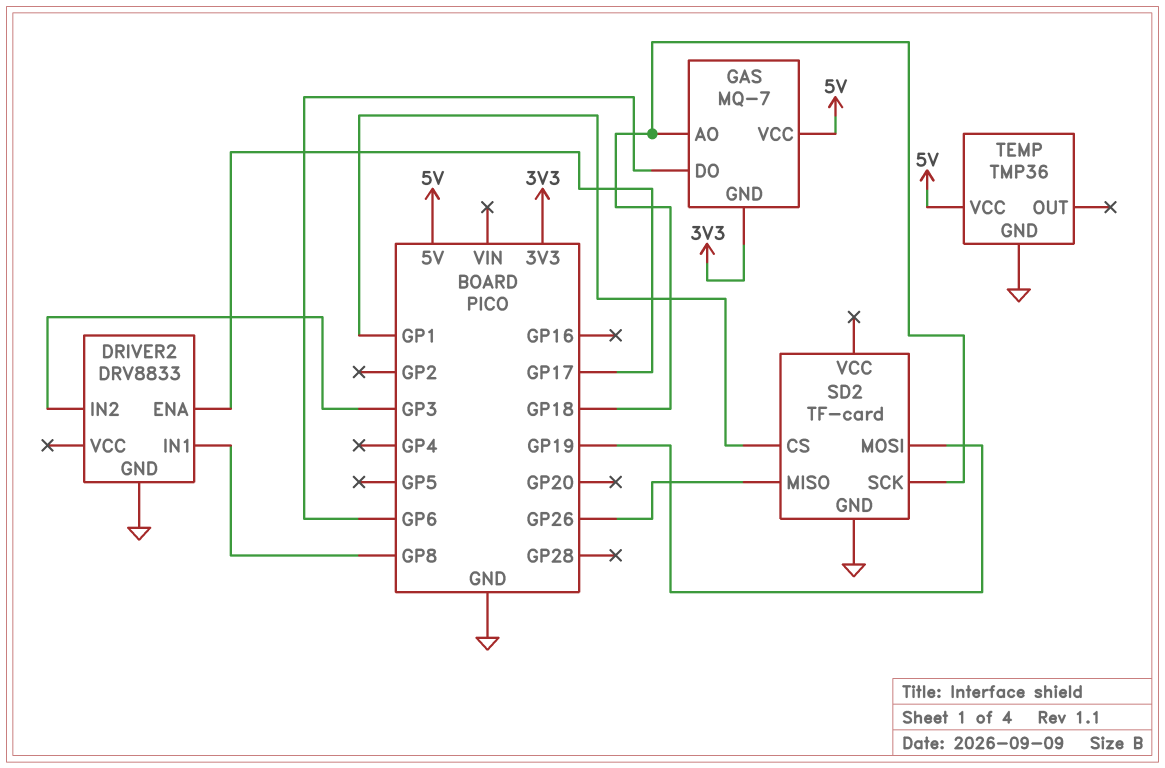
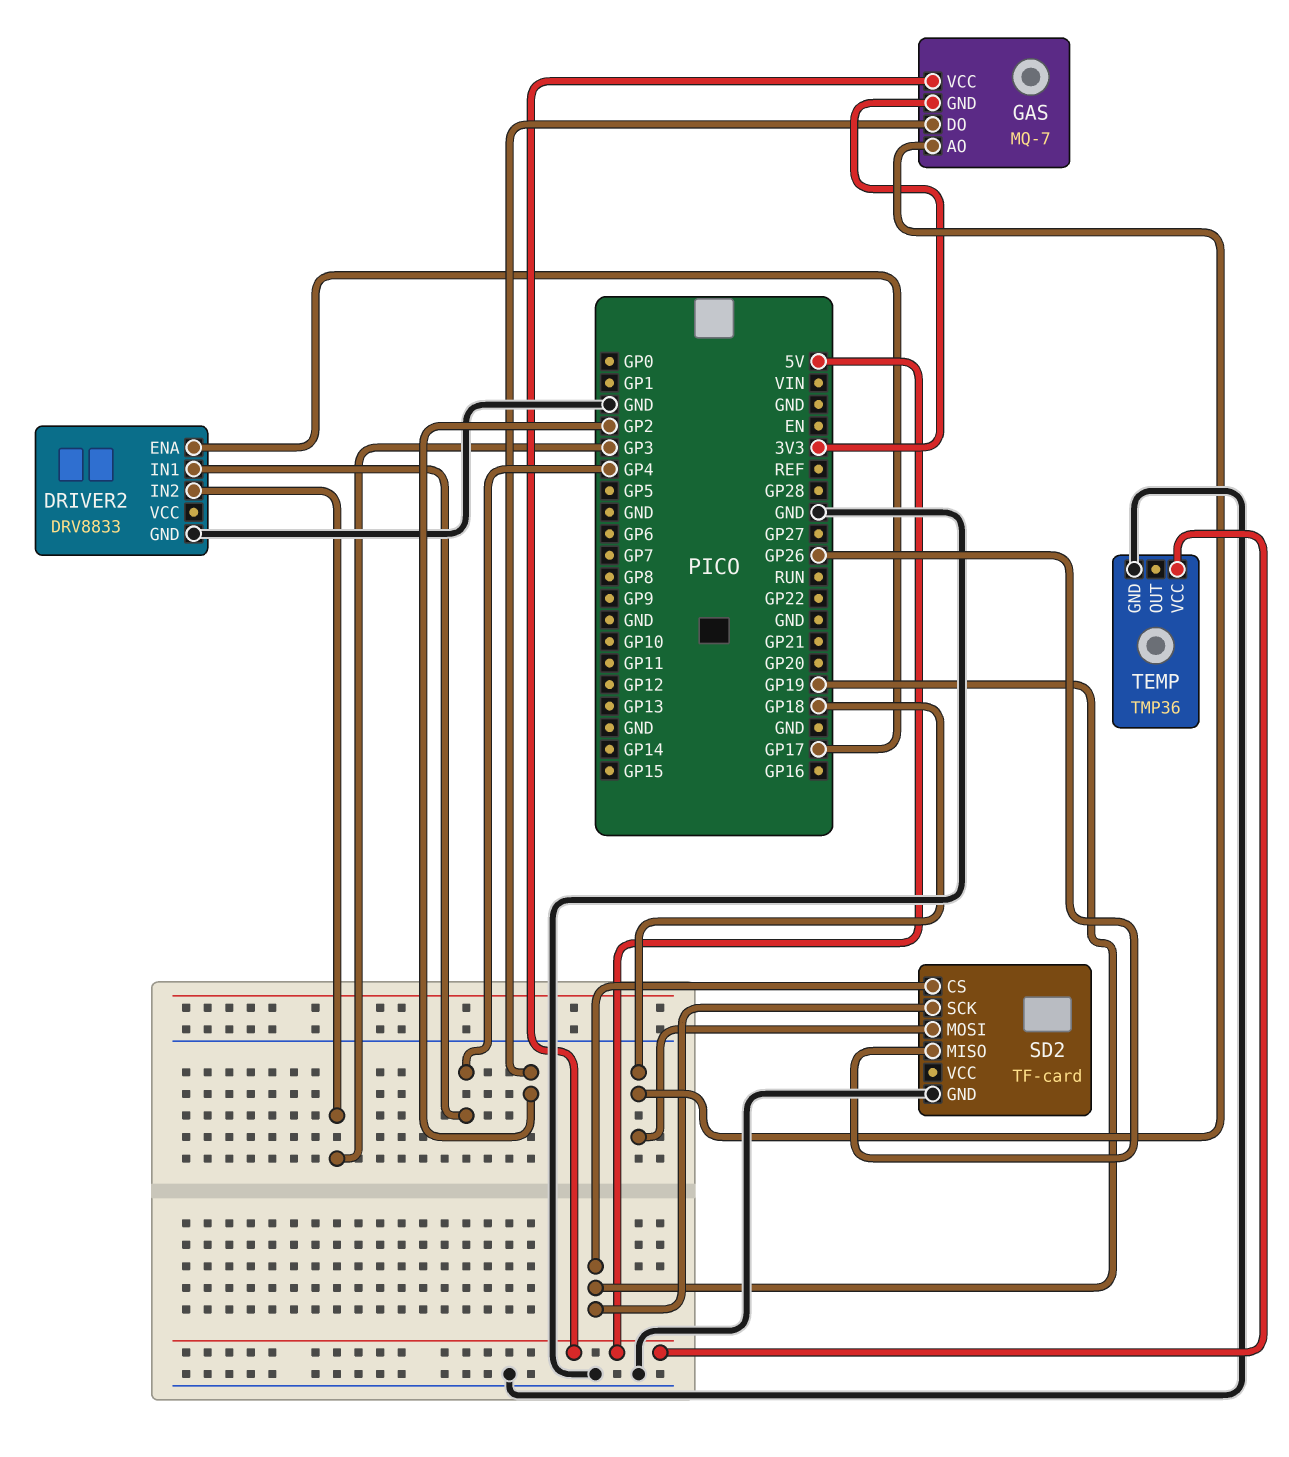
DRIVER2 pin IN1: GP8 -> GP4
GAS pin DO: GP6 -> GP2
SD2 pin CS: GP1 -> GP19
SD2 pin MOSI: GP19 -> GP18
SD2 pin SCK: GP18 -> GP19

